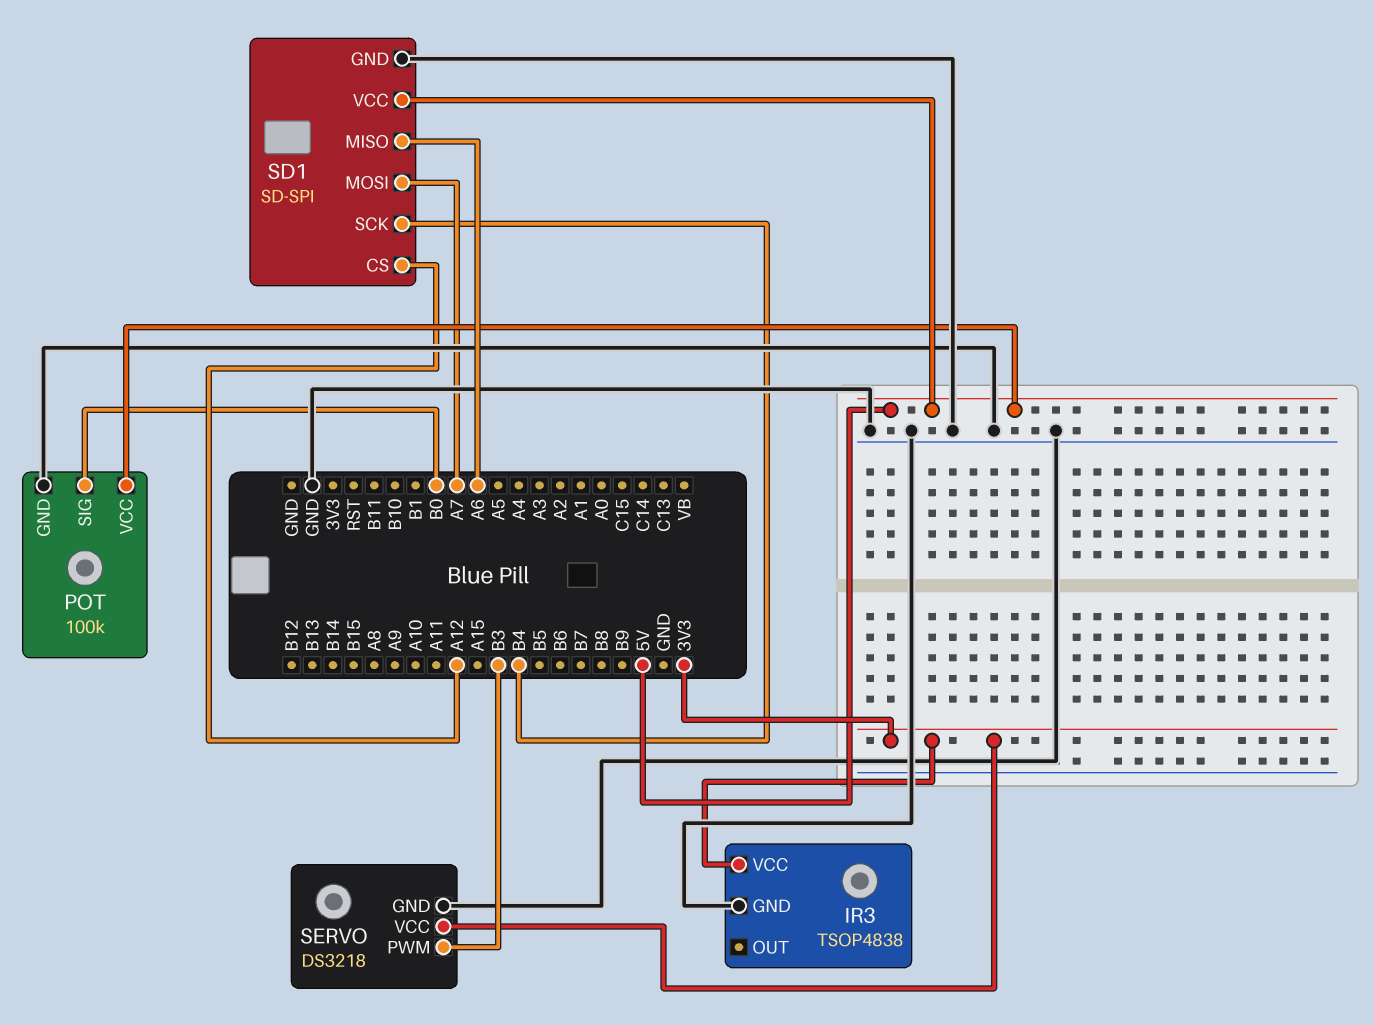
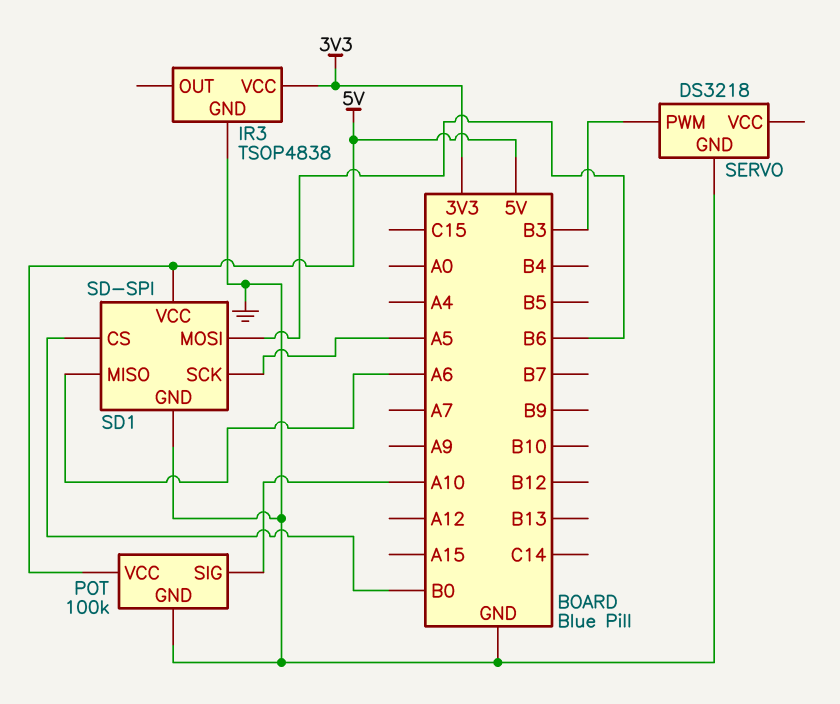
POT pin SIG: B0 -> A10
SD1 pin CS: A12 -> B0
SD1 pin MOSI: A7 -> B6
SD1 pin SCK: B4 -> A5
SERVO pin VCC: 3V3 -> none

